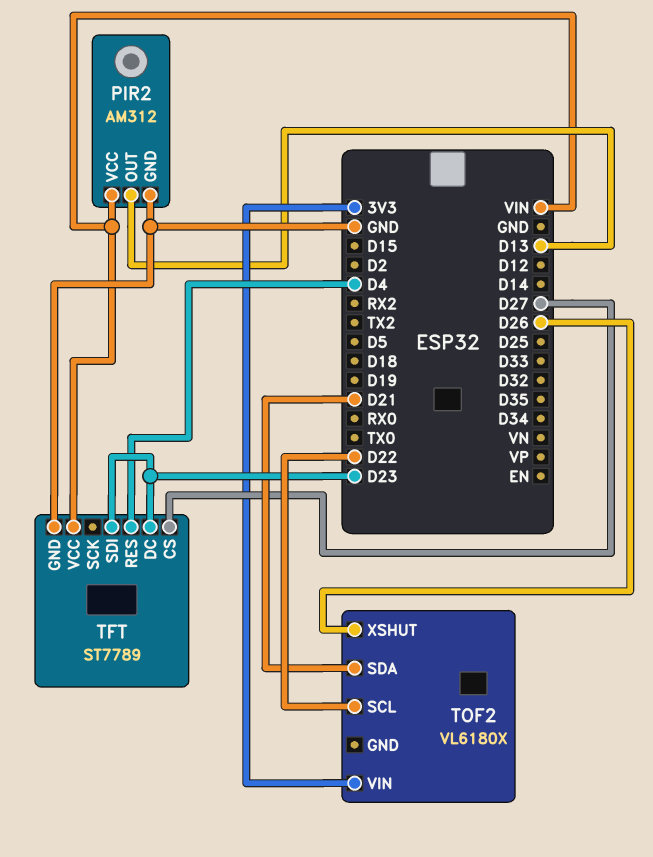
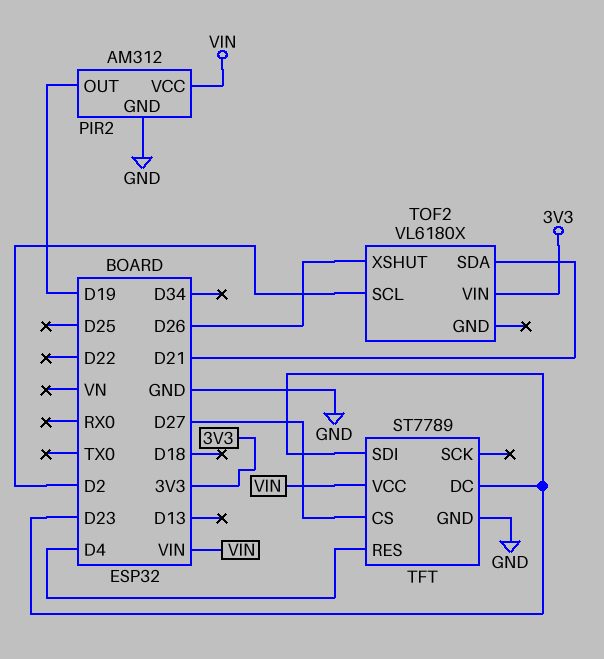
PIR2 pin OUT: D13 -> D19
TOF2 pin SCL: D22 -> D2

